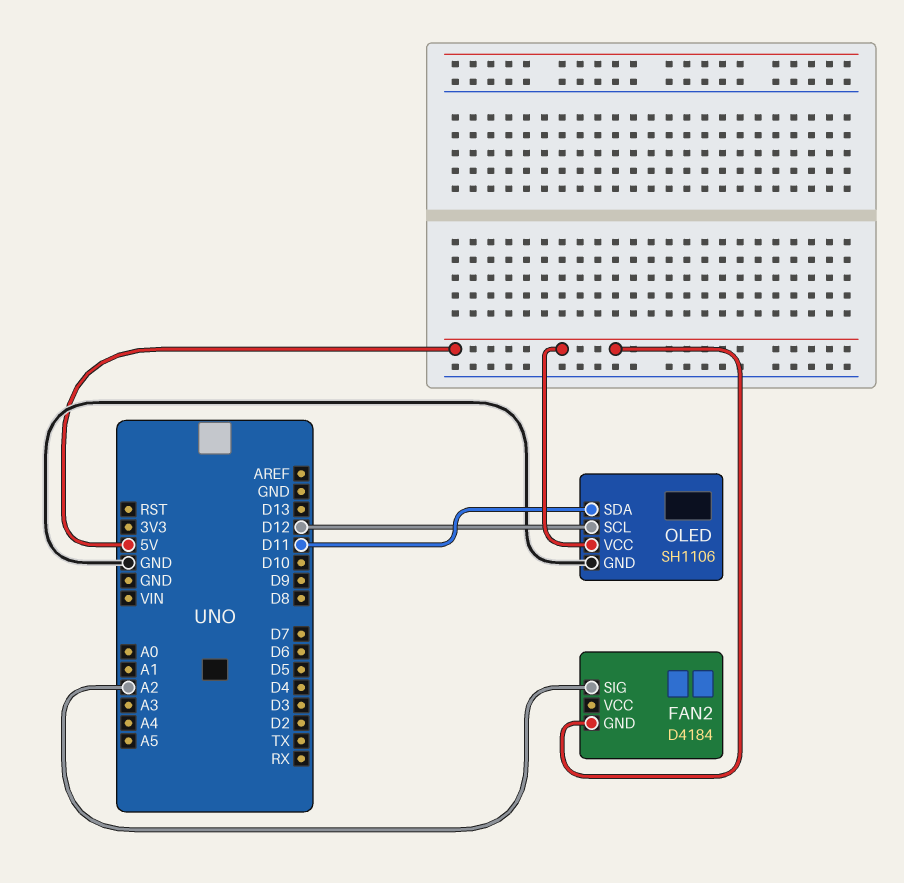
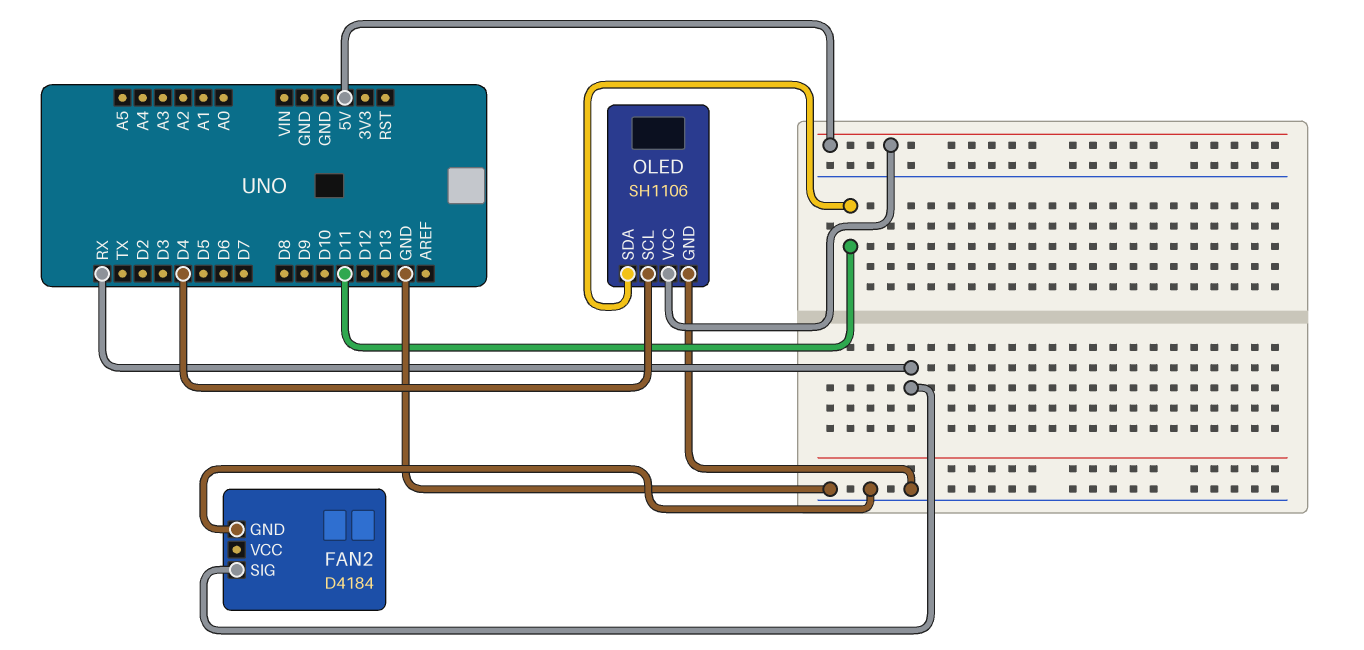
FAN2 pin GND: 5V -> GND
FAN2 pin SIG: A2 -> RX
OLED pin SCL: D12 -> D4

